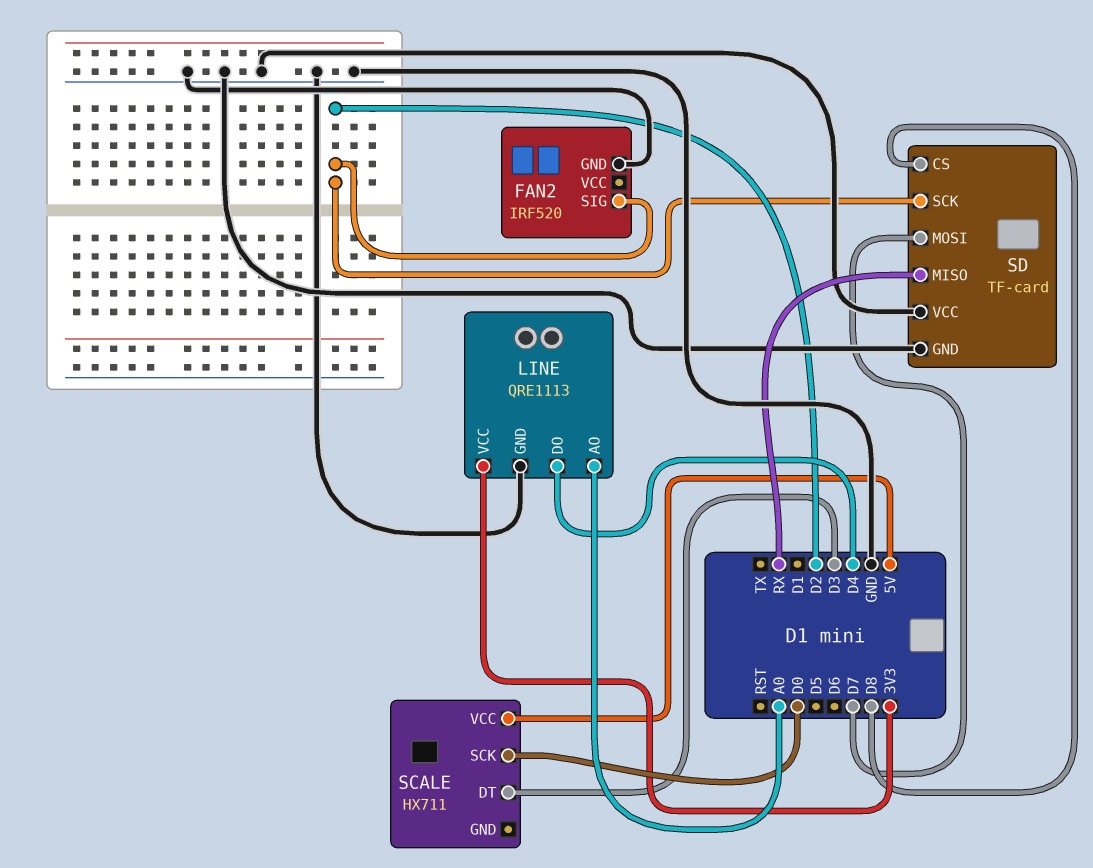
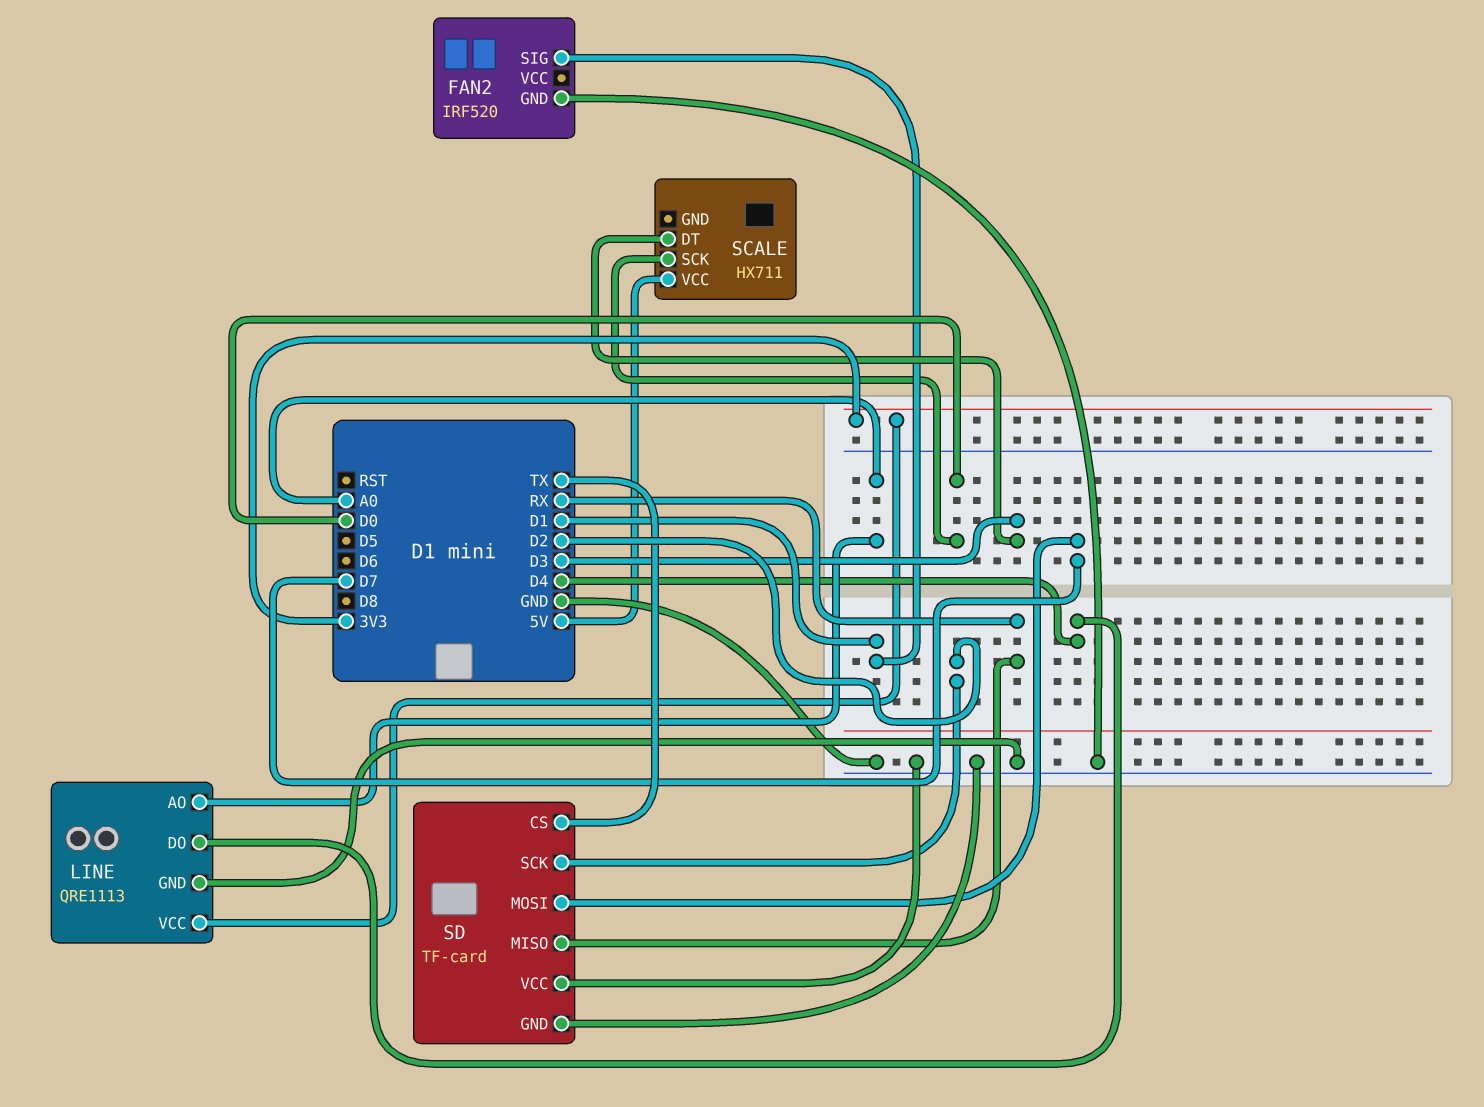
FAN2 pin SIG: D2 -> D1
SD pin CS: D8 -> TX

